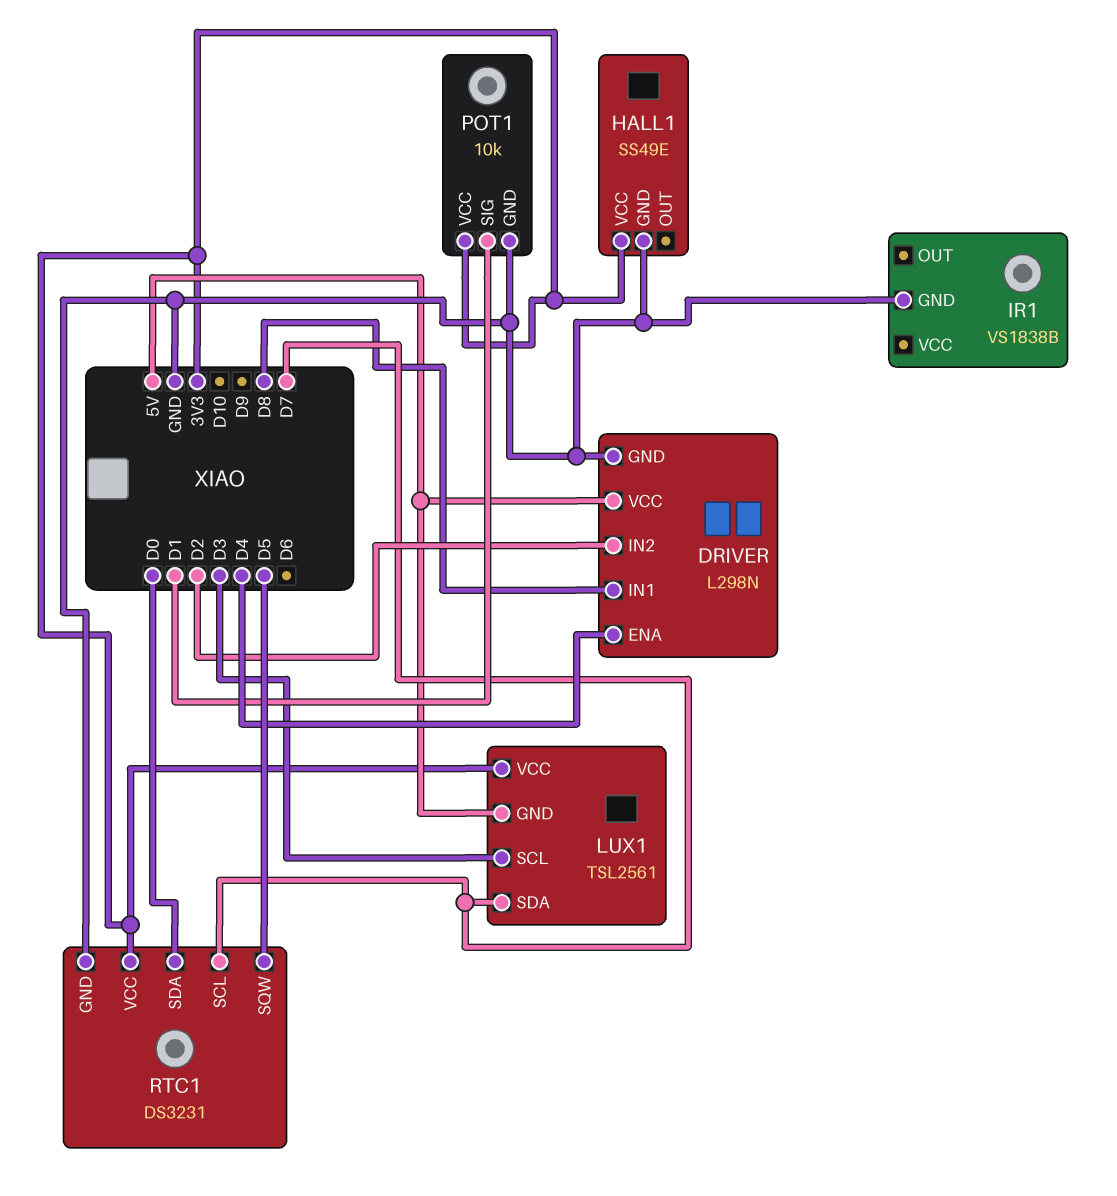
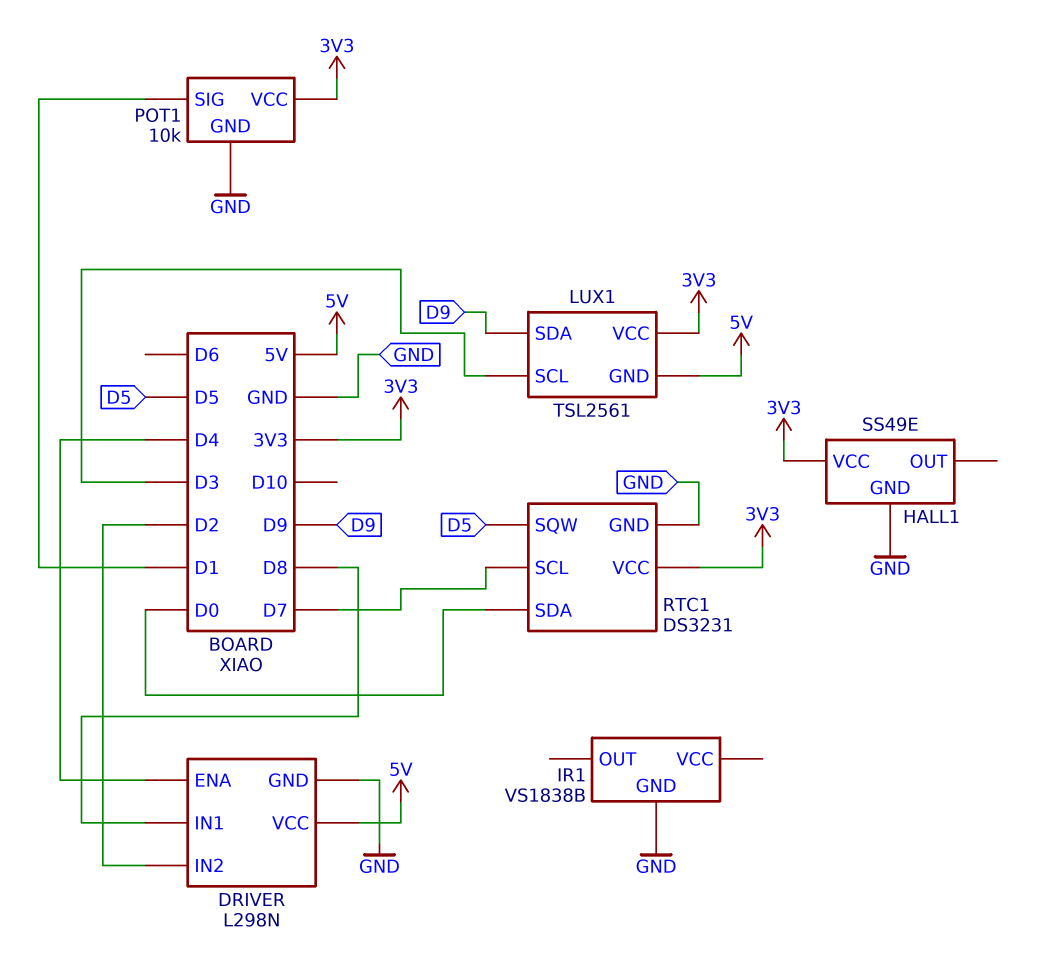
LUX1 pin SDA: D7 -> D9

